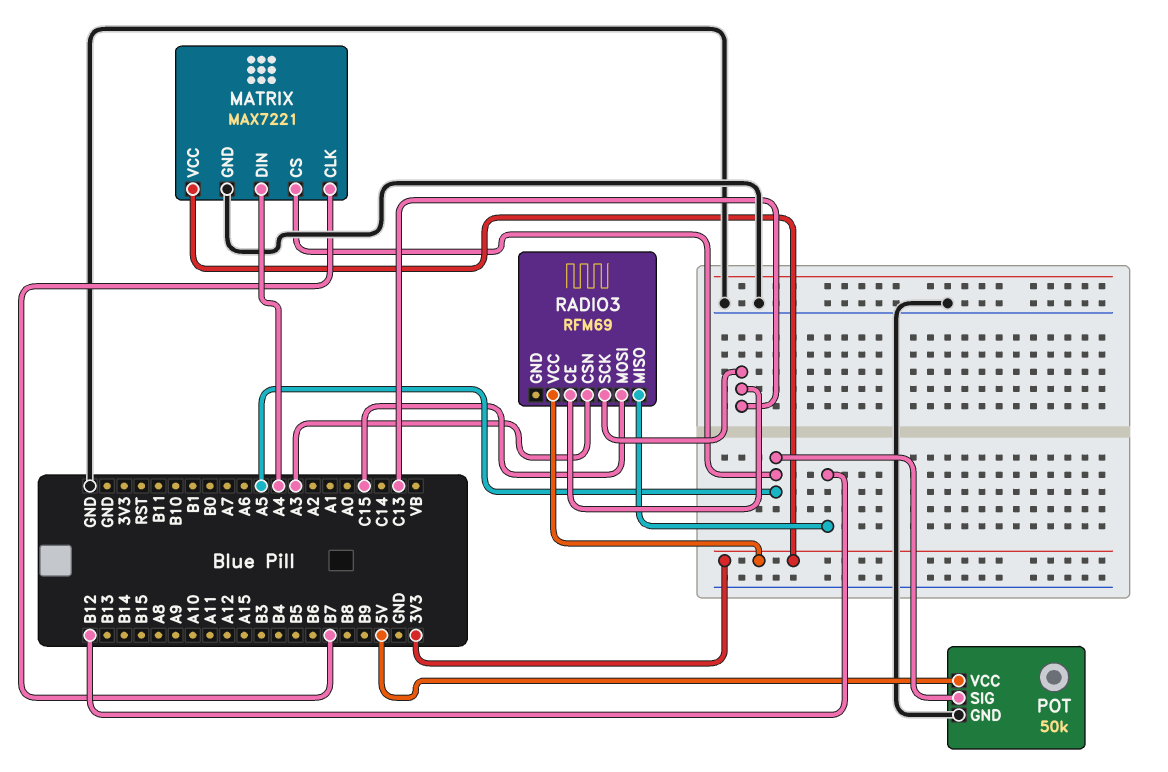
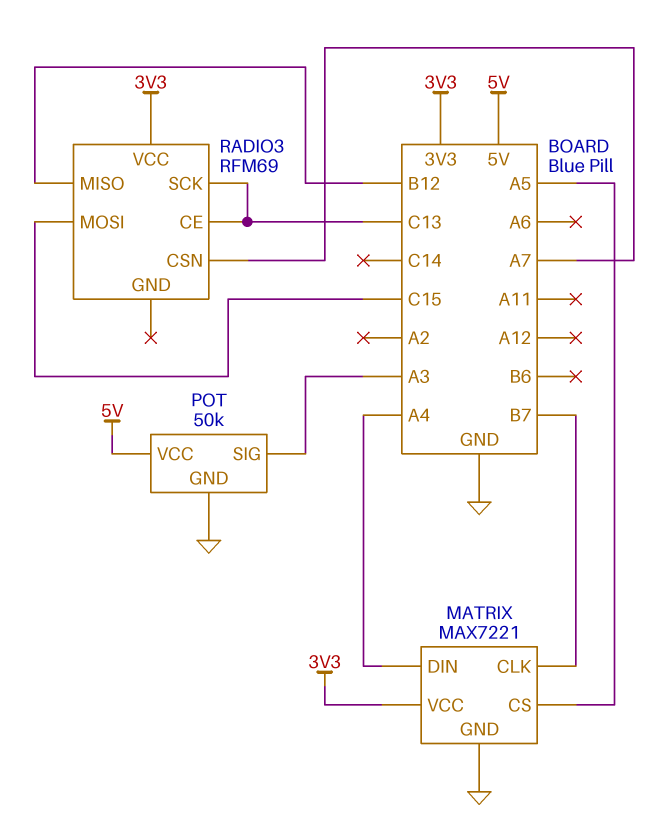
POT pin SIG: A5 -> A3
RADIO3 pin CSN: A3 -> A7

